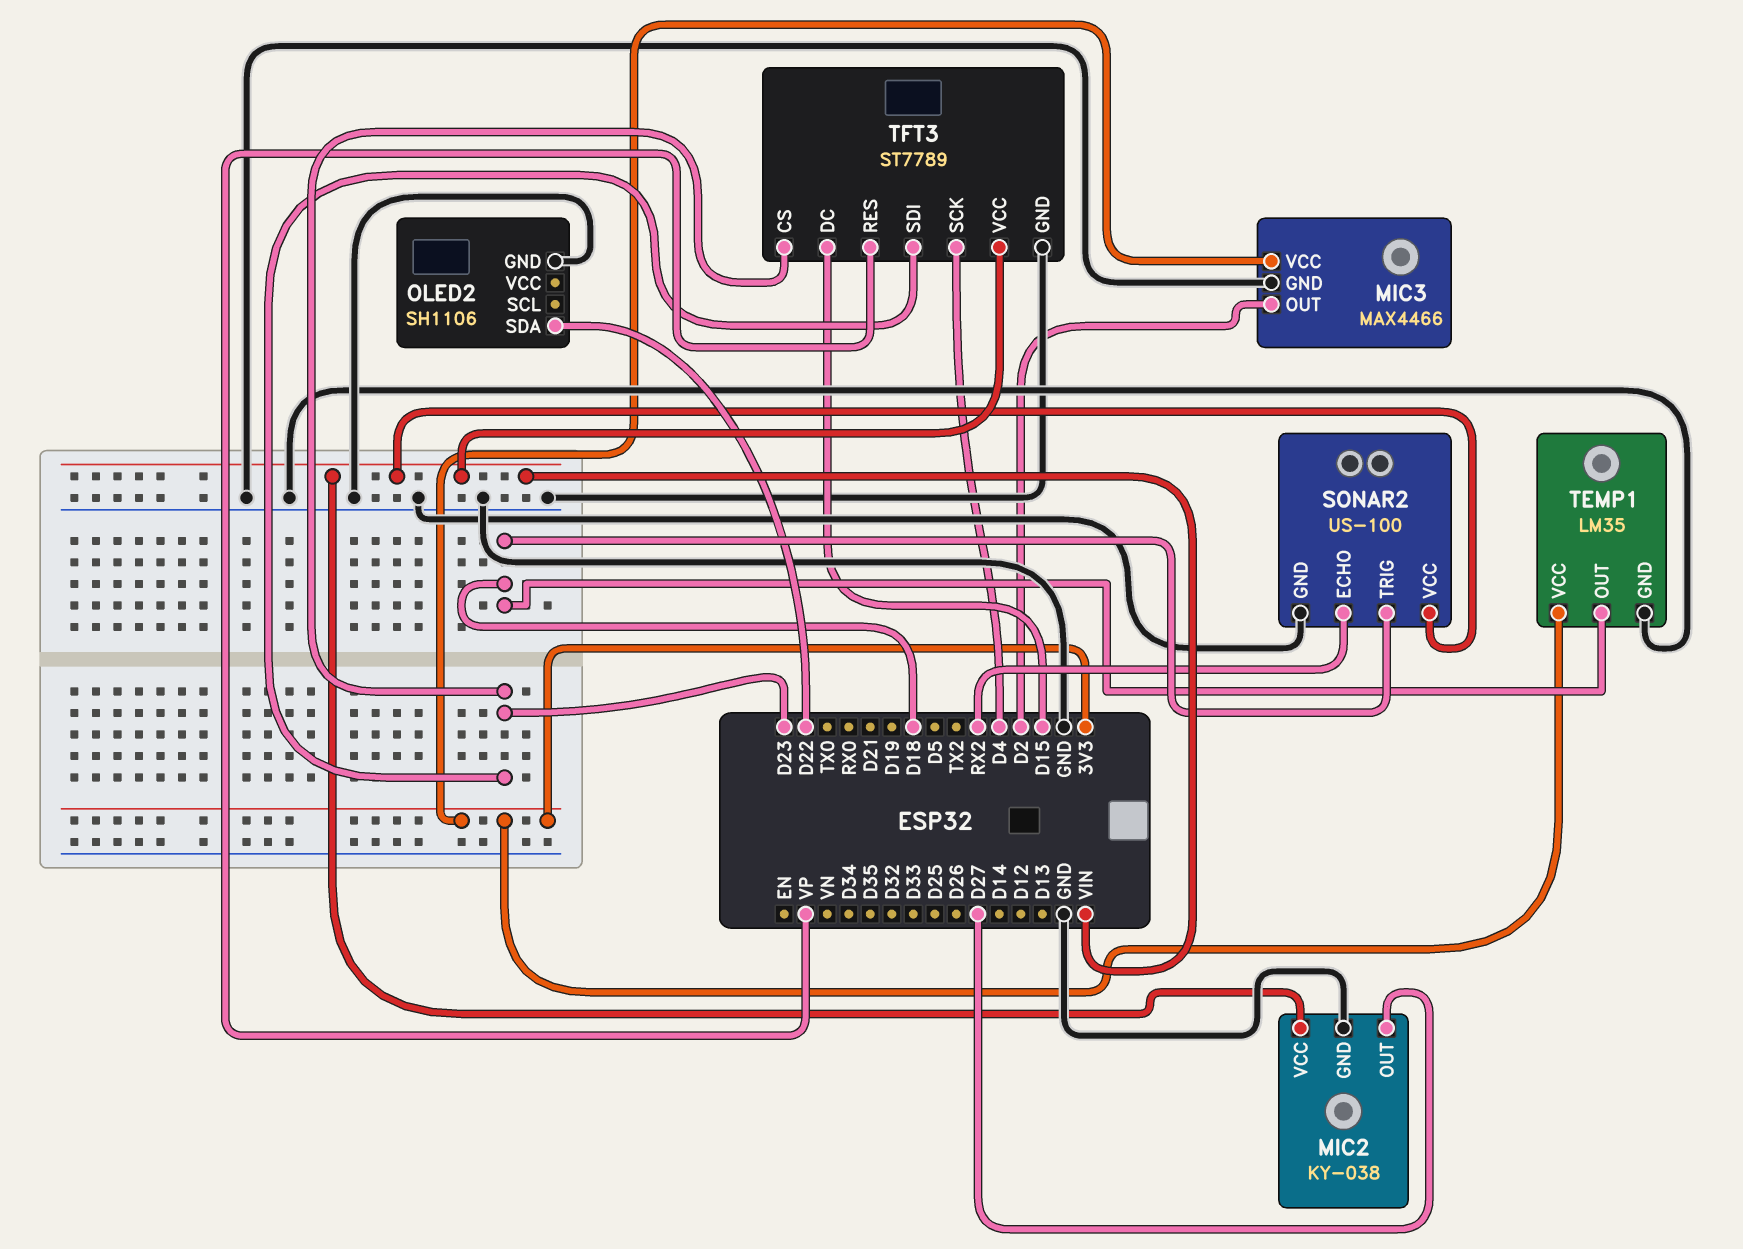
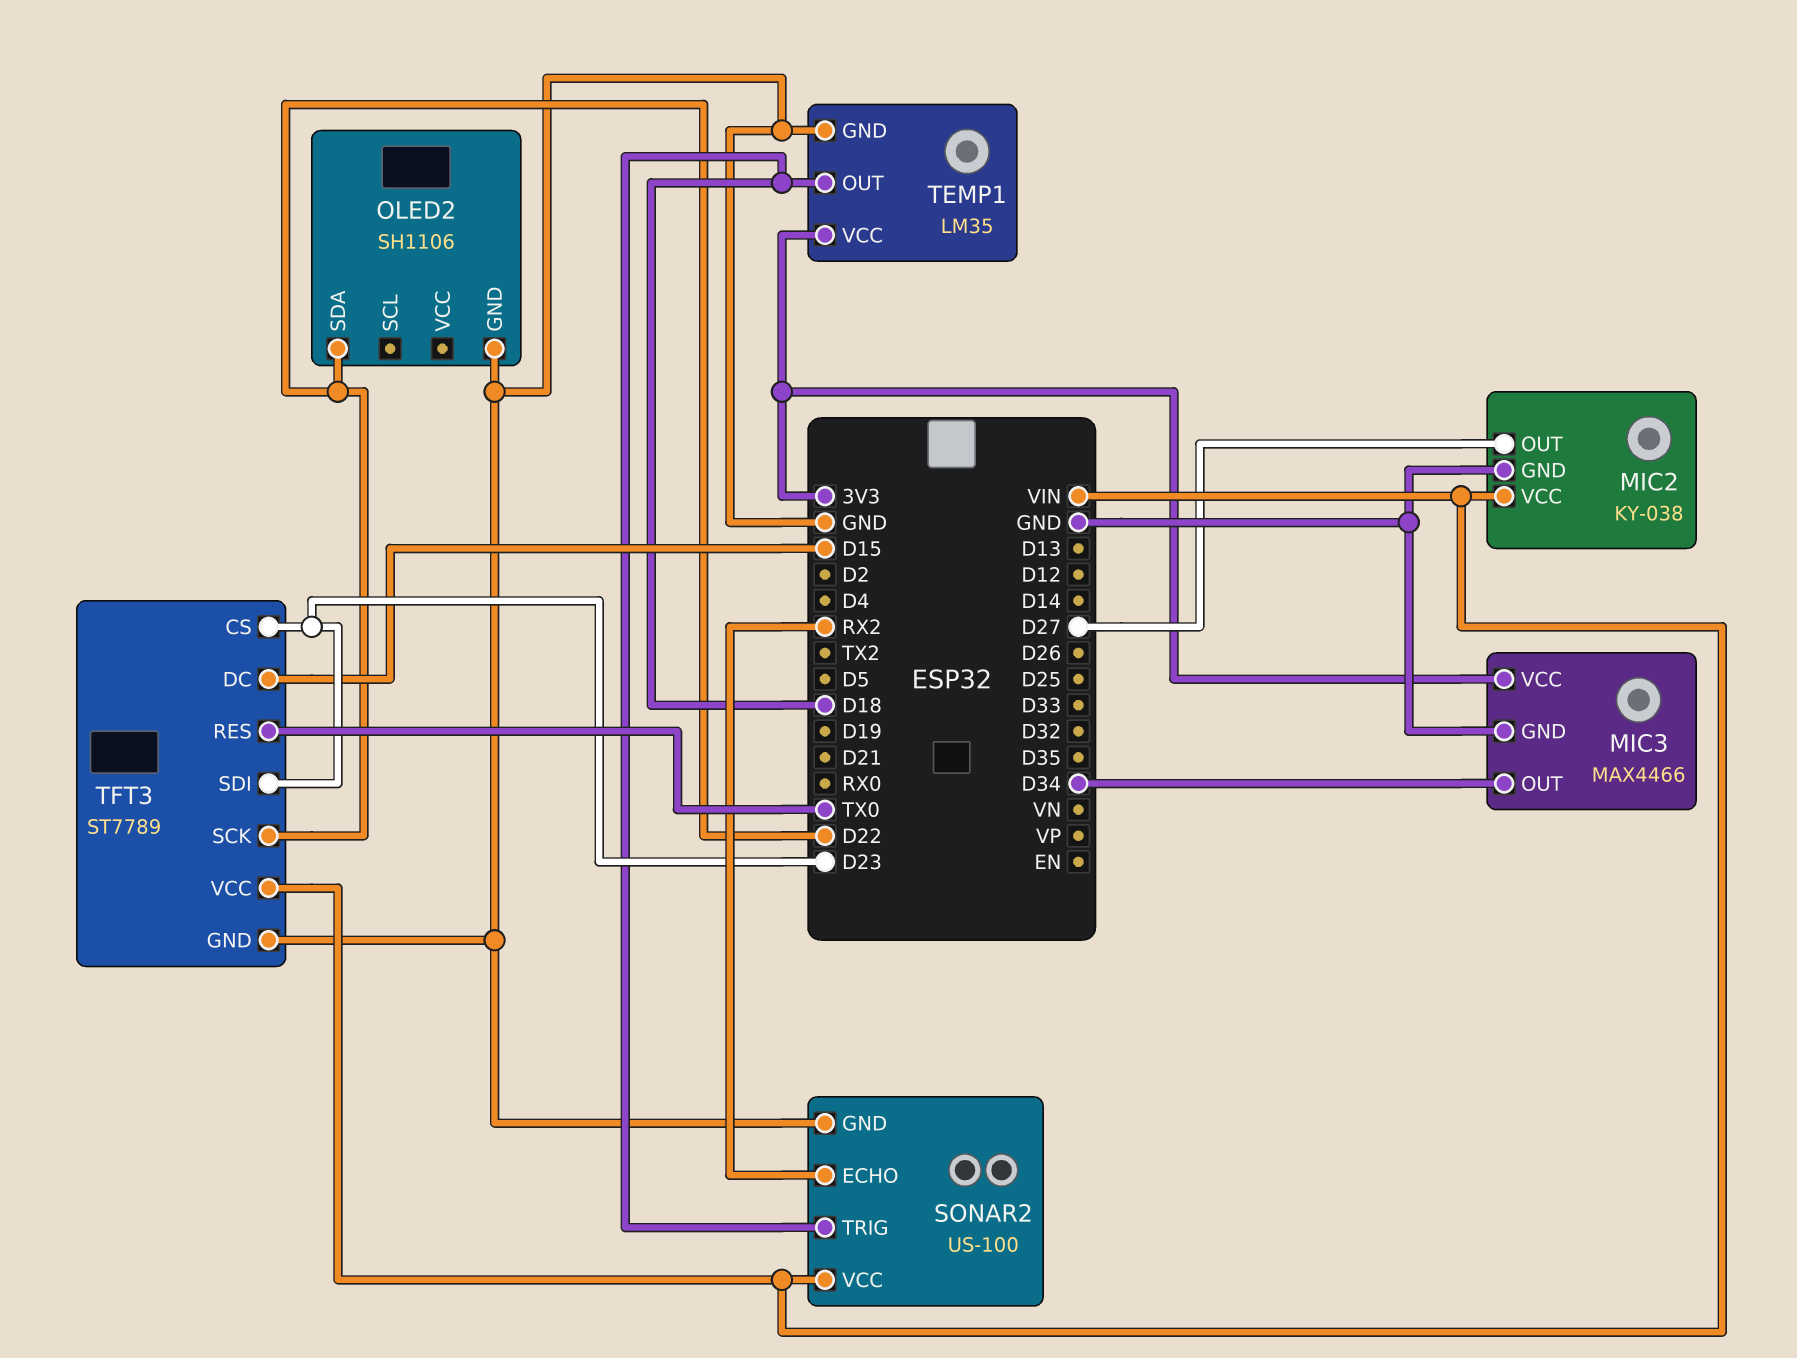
MIC3 pin OUT: D2 -> D34
TFT3 pin RES: VP -> TX0
TFT3 pin SCK: D4 -> D22

